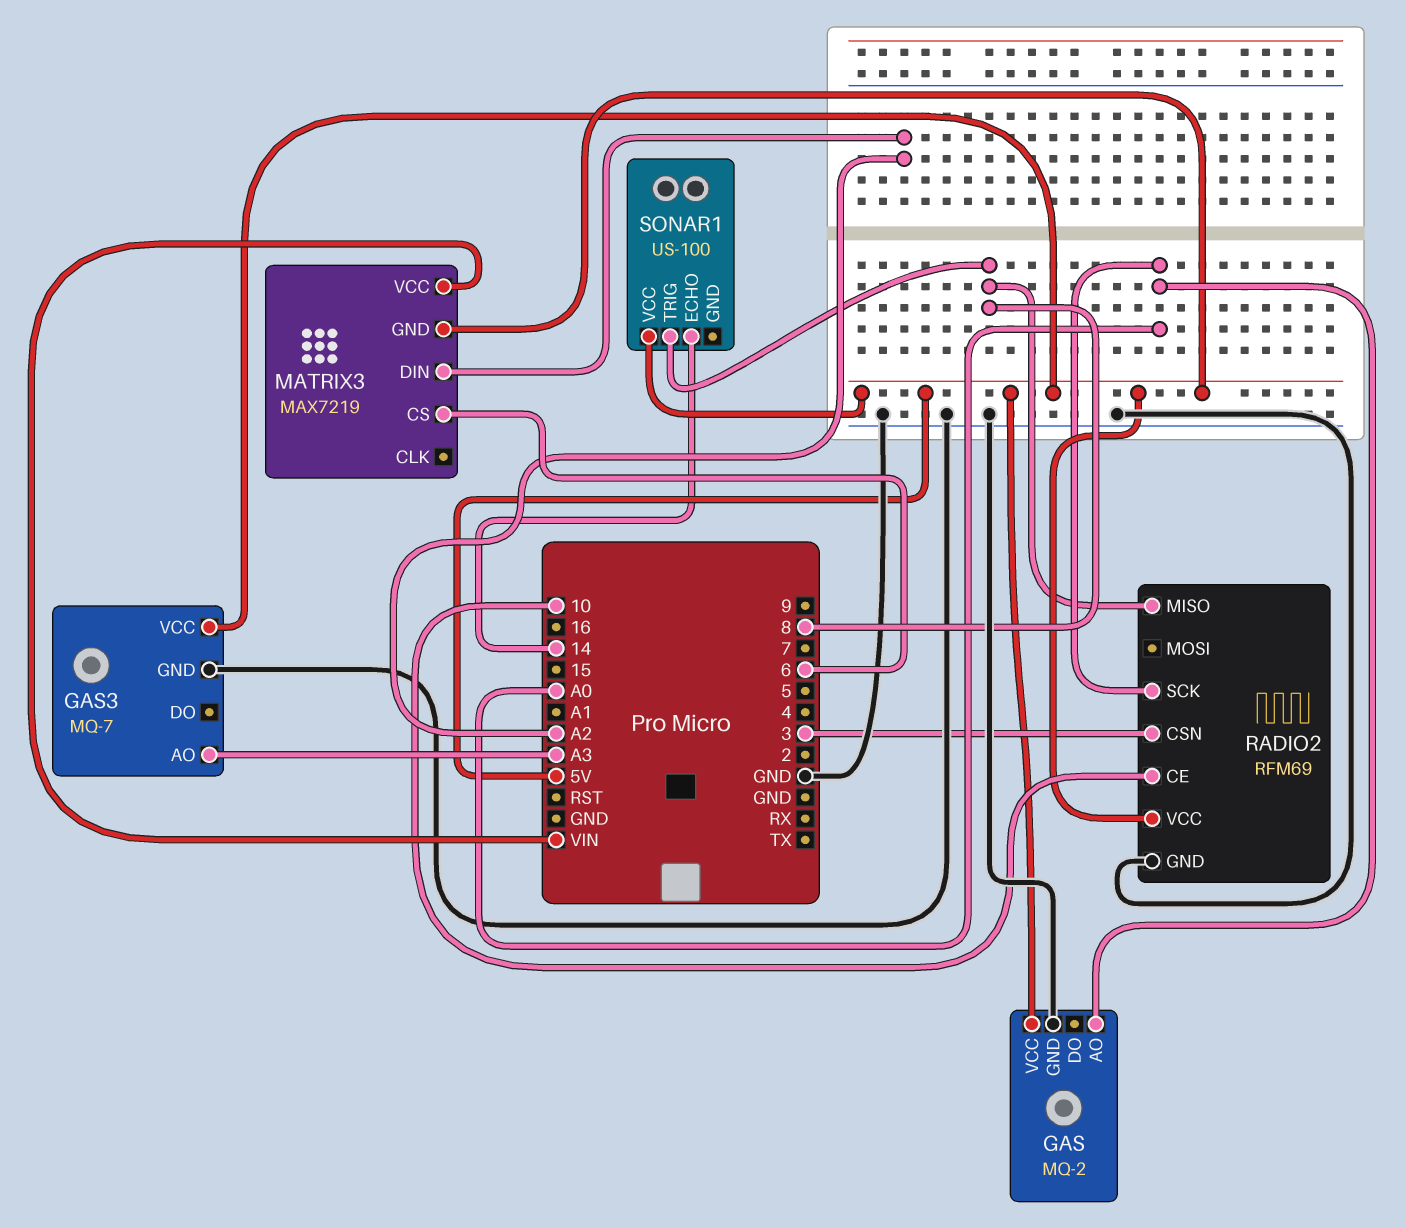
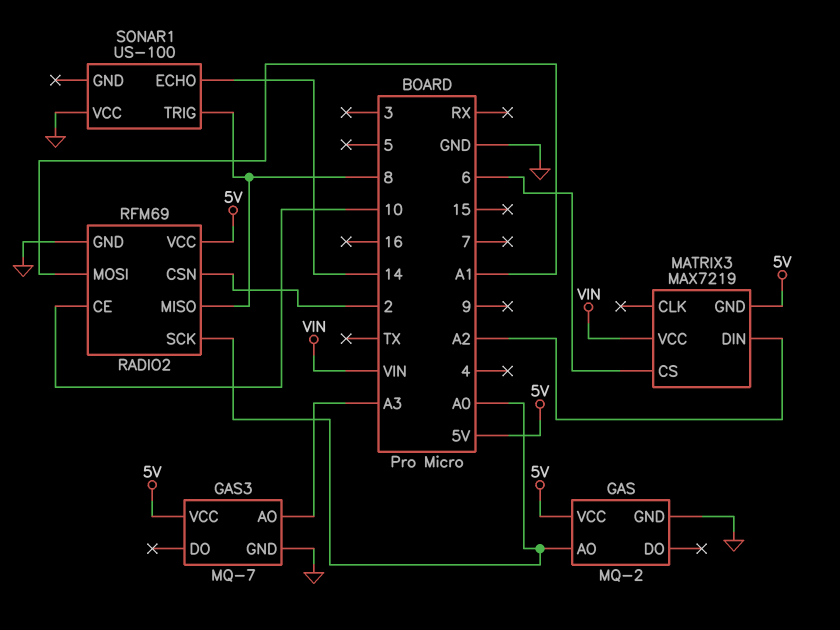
RADIO2 pin CSN: 3 -> 2
RADIO2 pin MOSI: none -> A1
SONAR1 pin VCC: 5V -> GND

